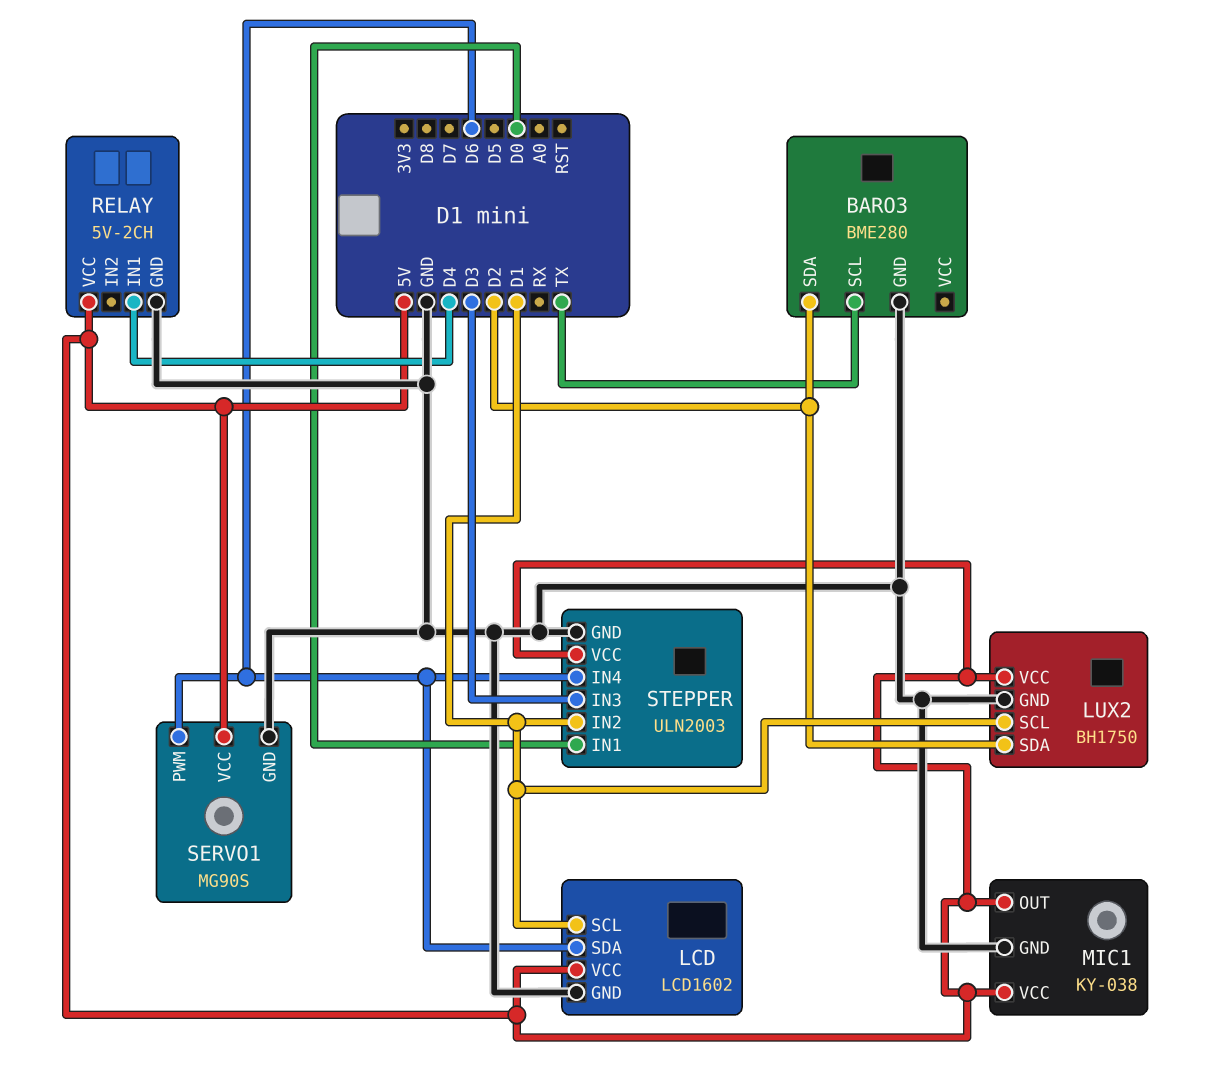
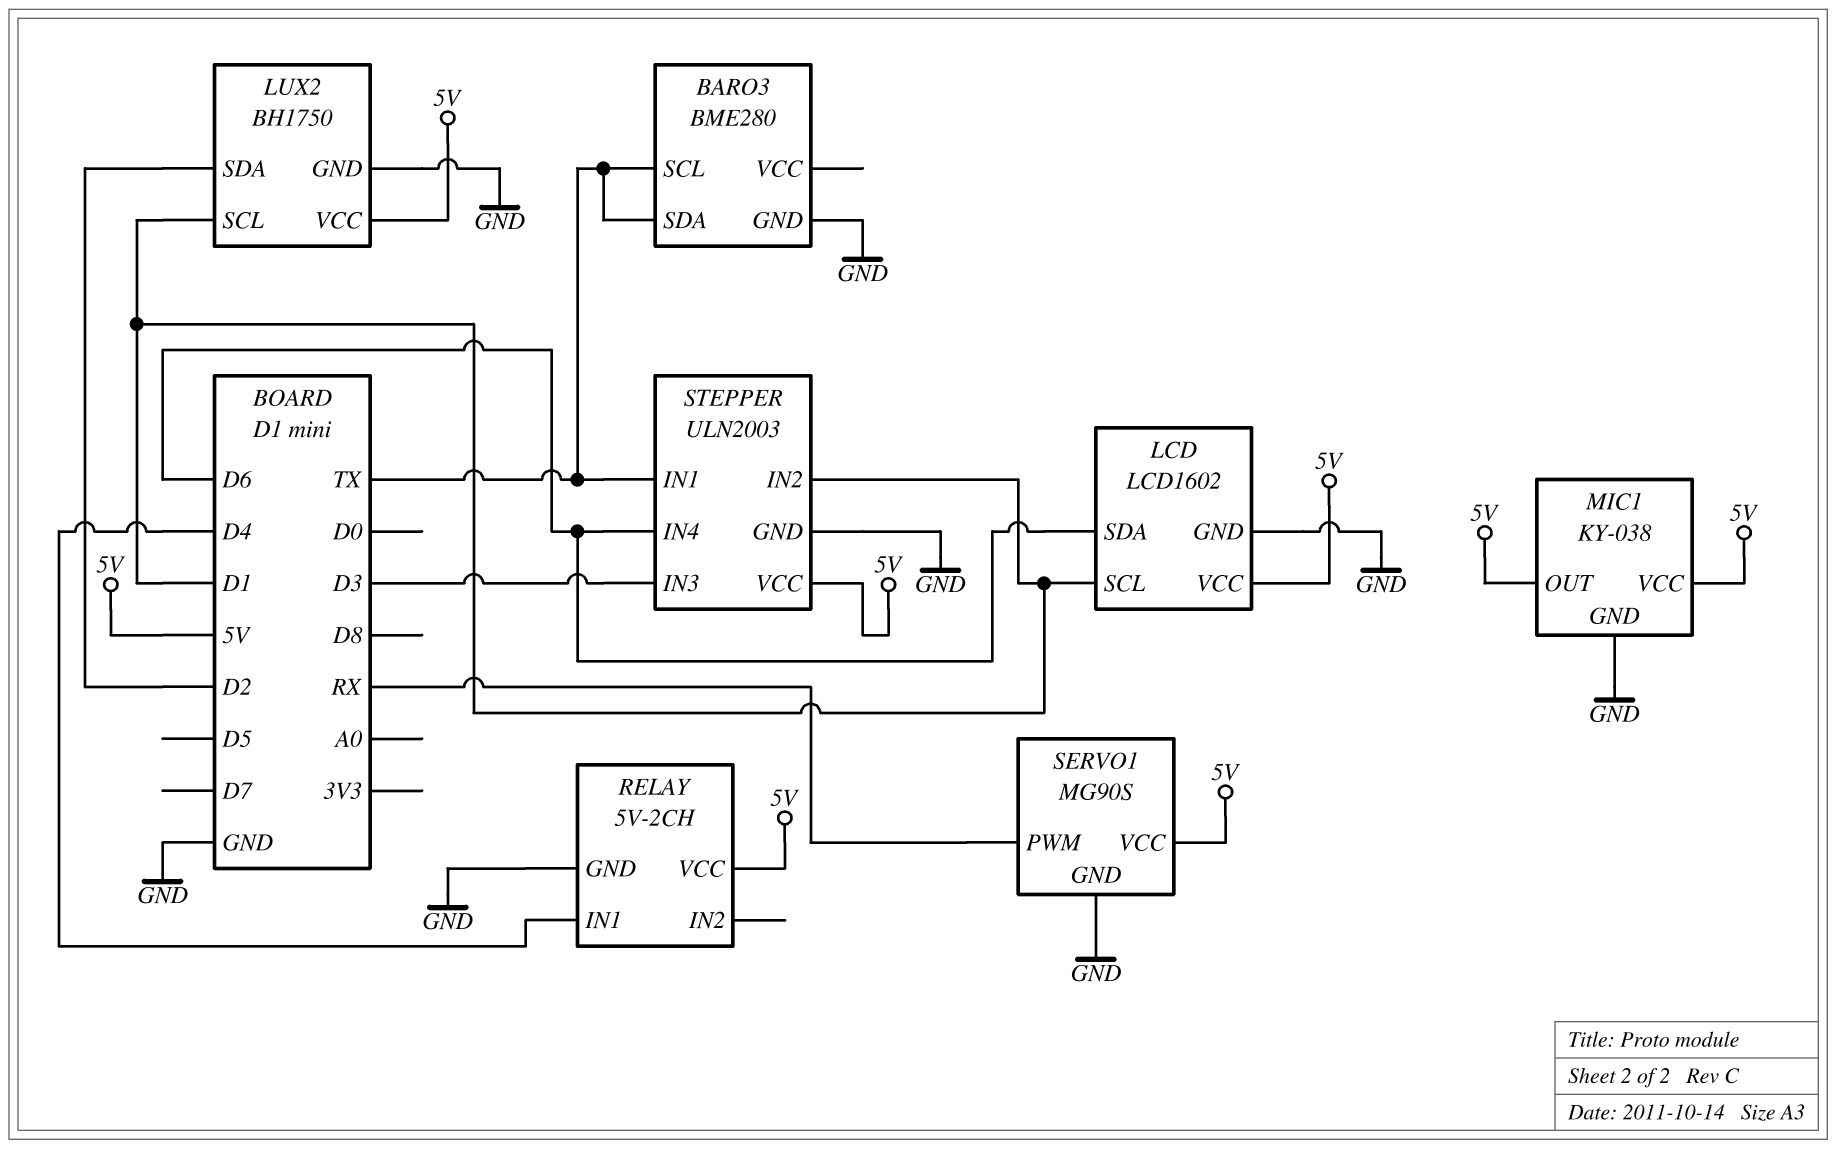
BARO3 pin SDA: D2 -> TX
SERVO1 pin PWM: D6 -> RX
STEPPER pin IN1: D0 -> TX

